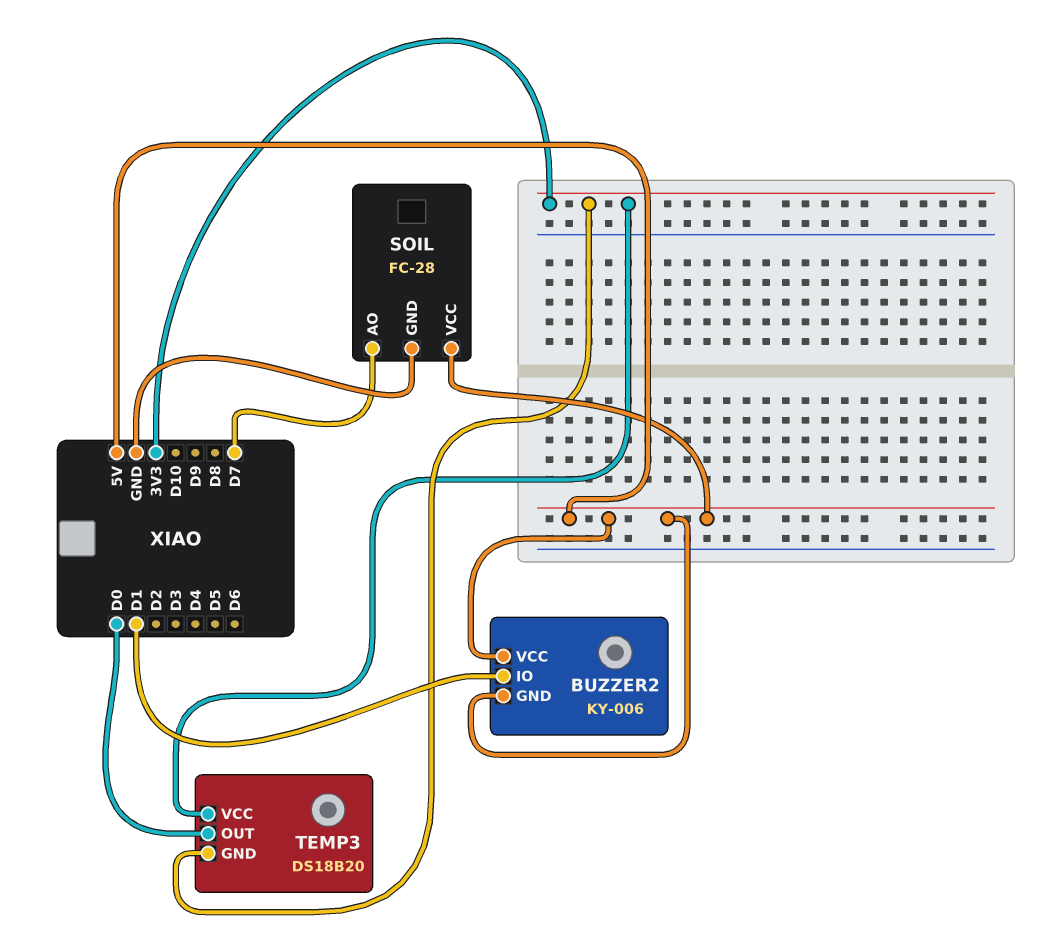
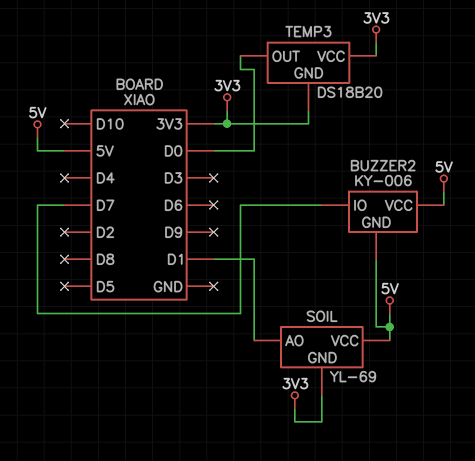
BUZZER2 pin IO: D1 -> D7
SOIL: FC-28 -> YL-69
SOIL pin AO: D7 -> D1
SOIL pin GND: GND -> 3V3

